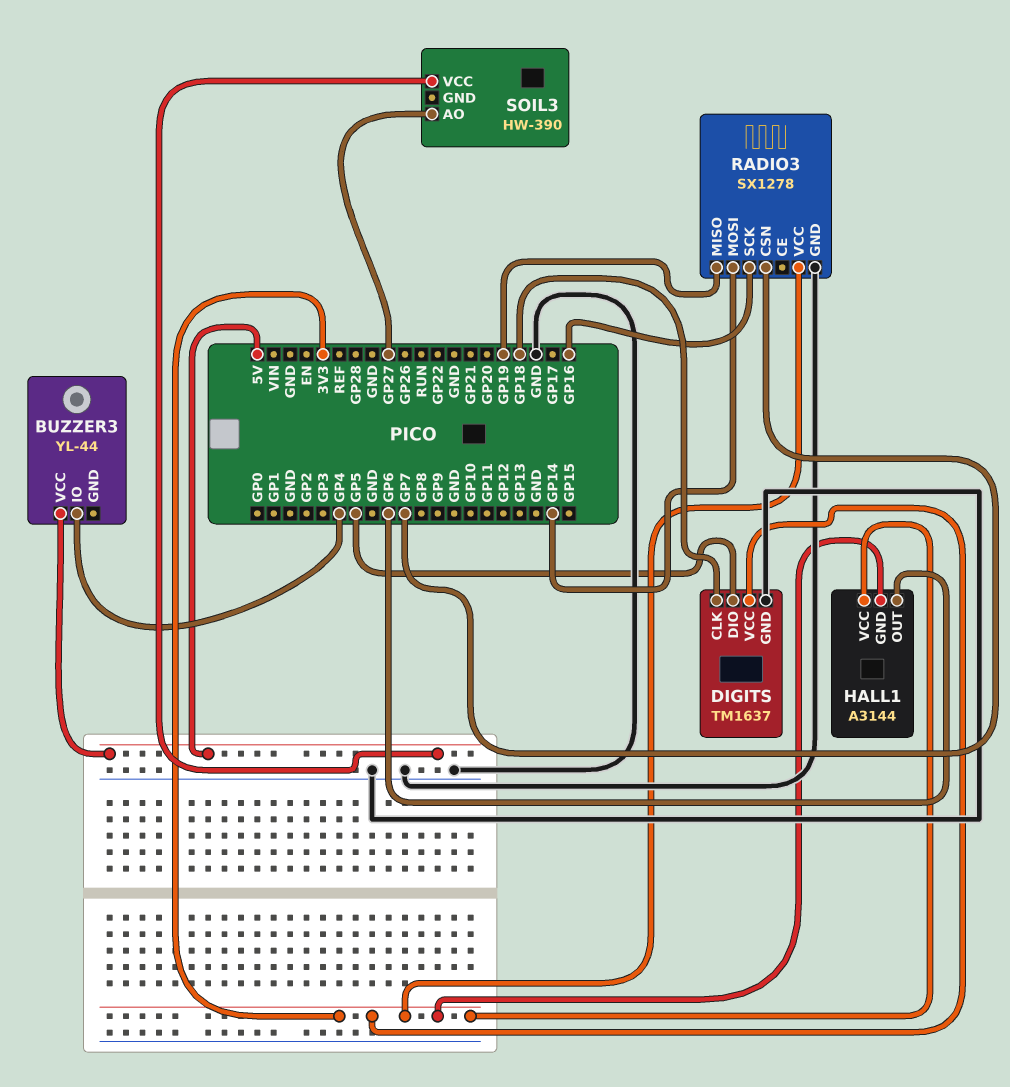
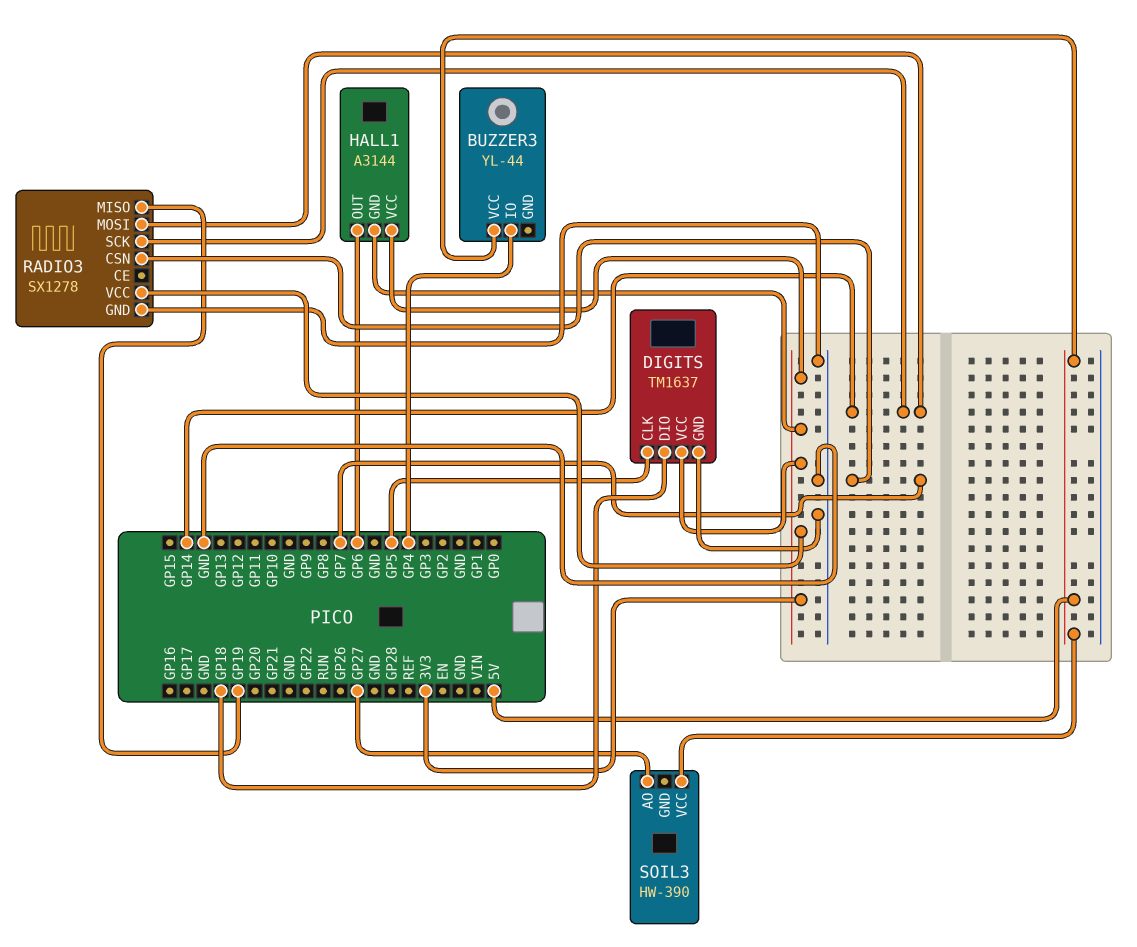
DIGITS pin CLK: GP18 -> GP5
DIGITS pin DIO: GP5 -> GP18
RADIO3 pin SCK: GP16 -> GP14

